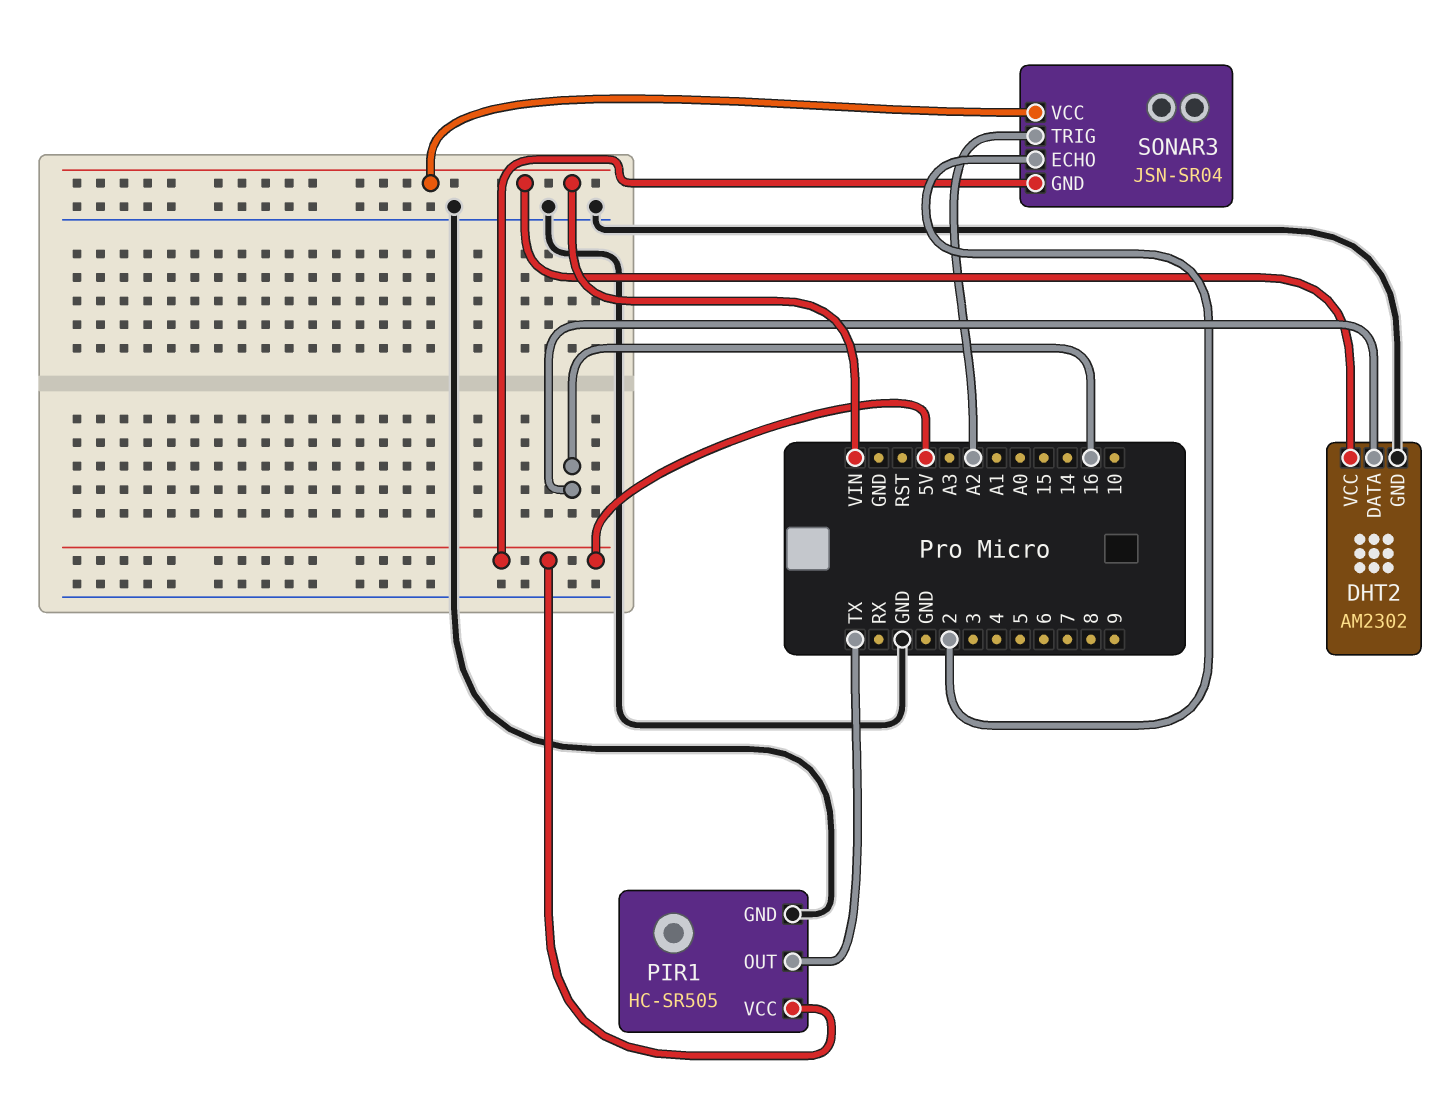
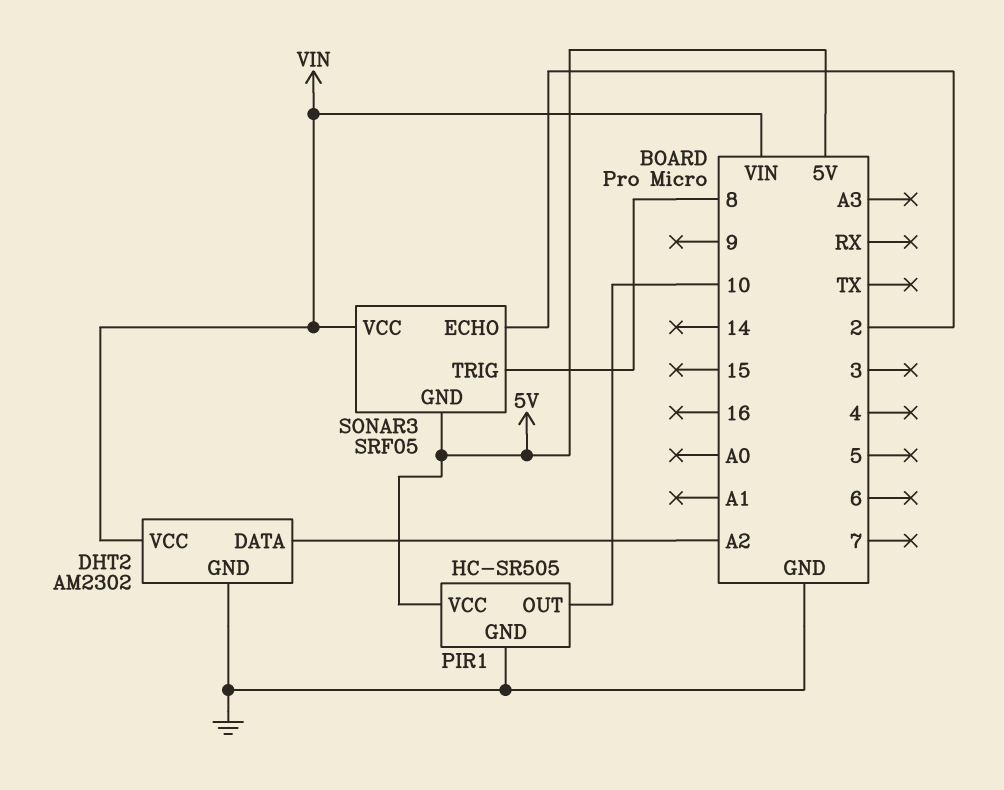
DHT2 pin DATA: 16 -> A2
PIR1 pin OUT: TX -> 10
SONAR3: JSN-SR04 -> SRF05
SONAR3 pin TRIG: A2 -> 8

